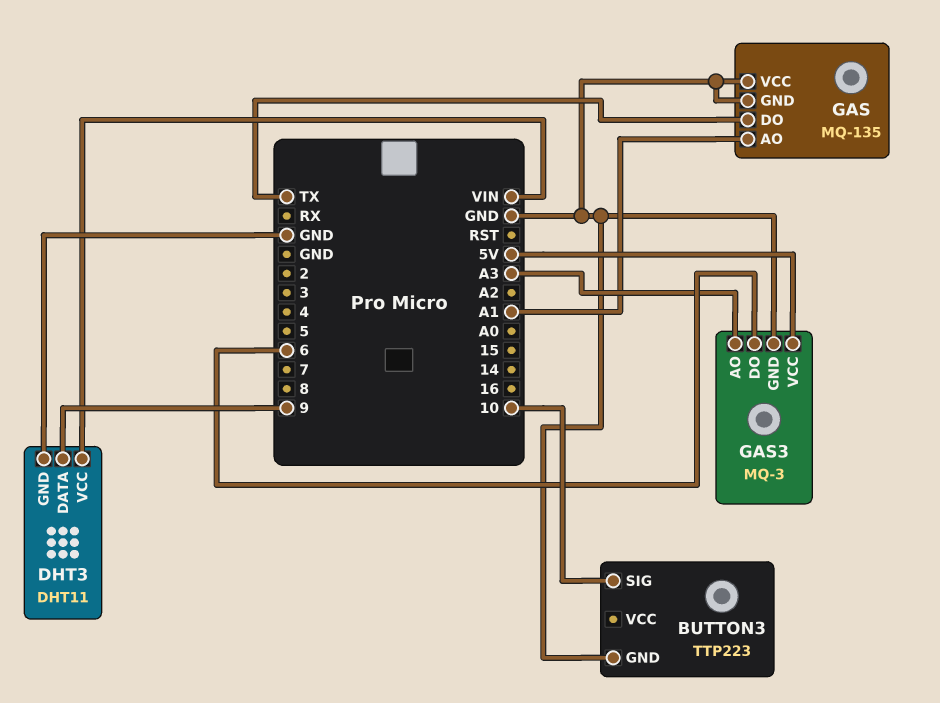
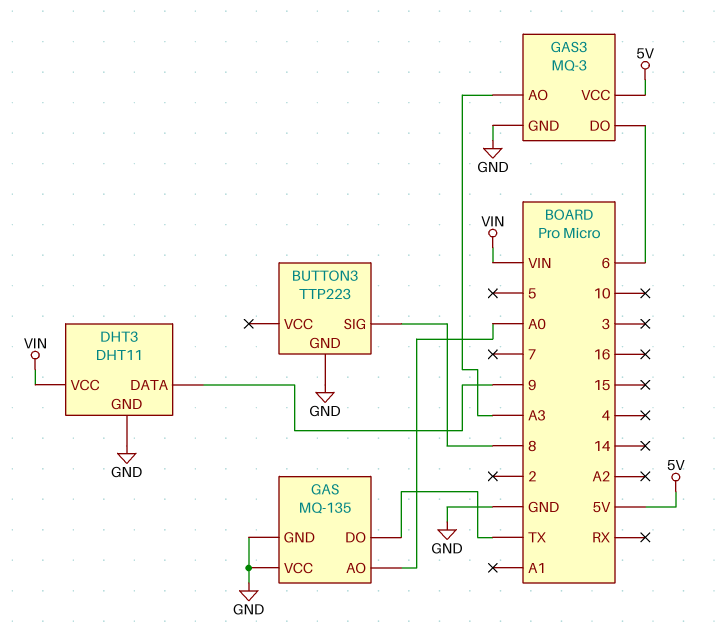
BUTTON3 pin SIG: 10 -> 8
GAS pin AO: A1 -> A0

